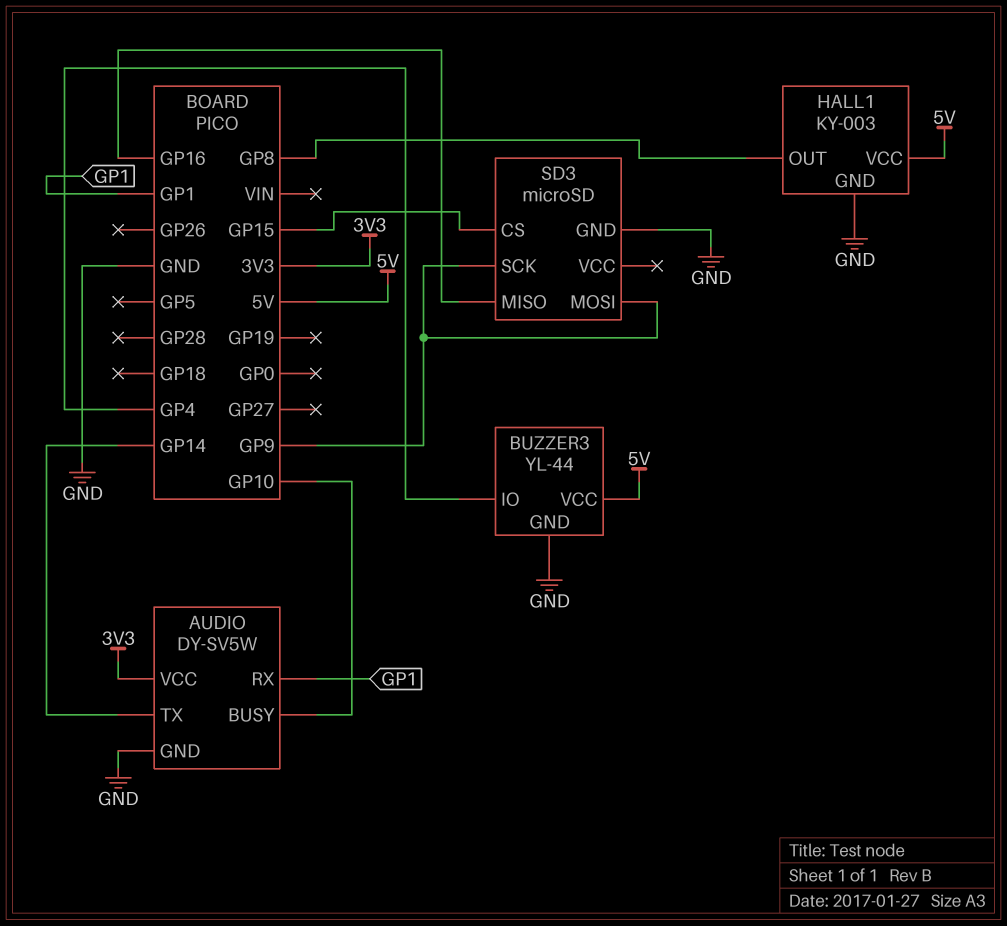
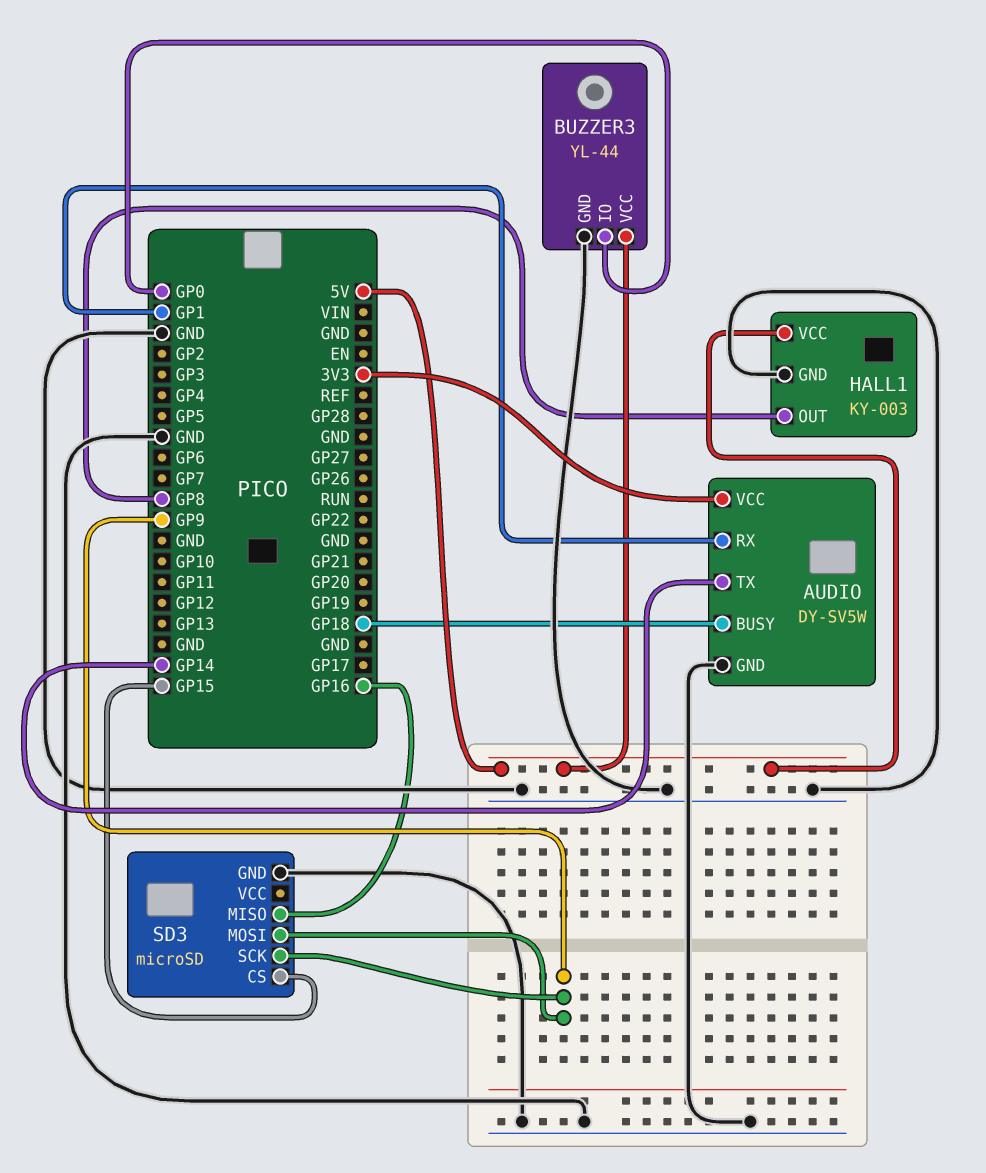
AUDIO pin BUSY: GP10 -> GP18
BUZZER3 pin IO: GP4 -> GP0

